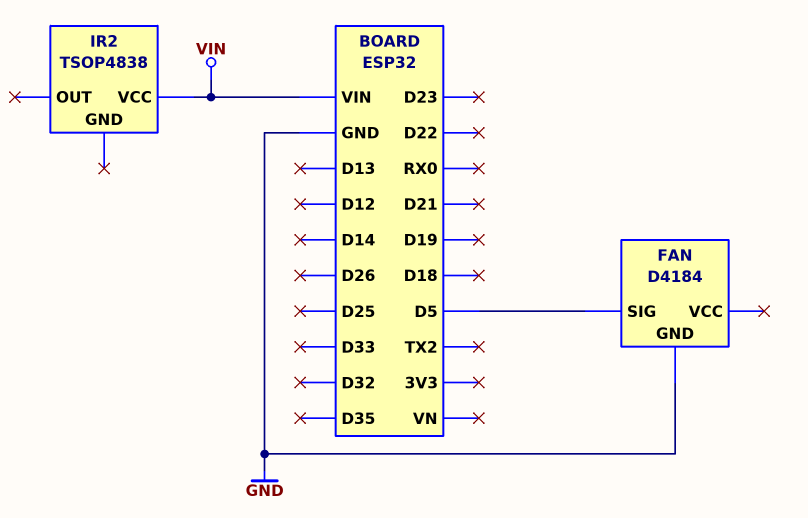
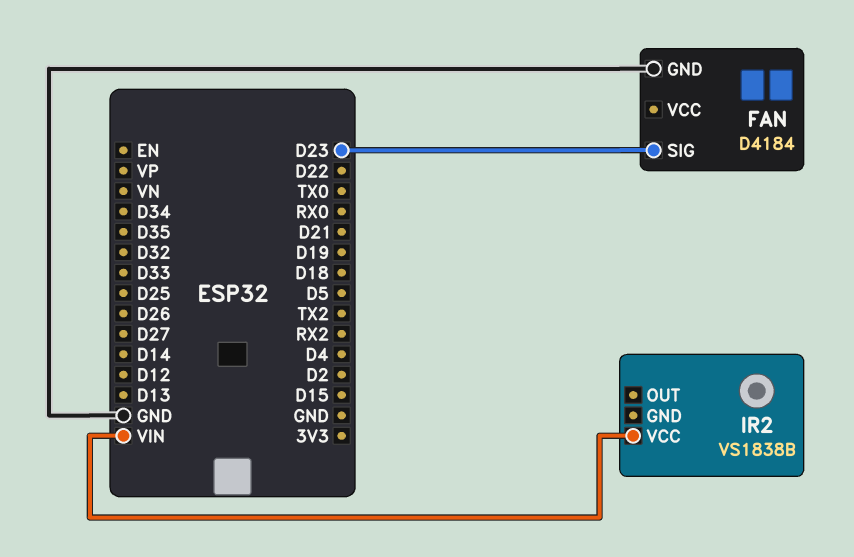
FAN pin SIG: D5 -> D23
IR2: TSOP4838 -> VS1838B

